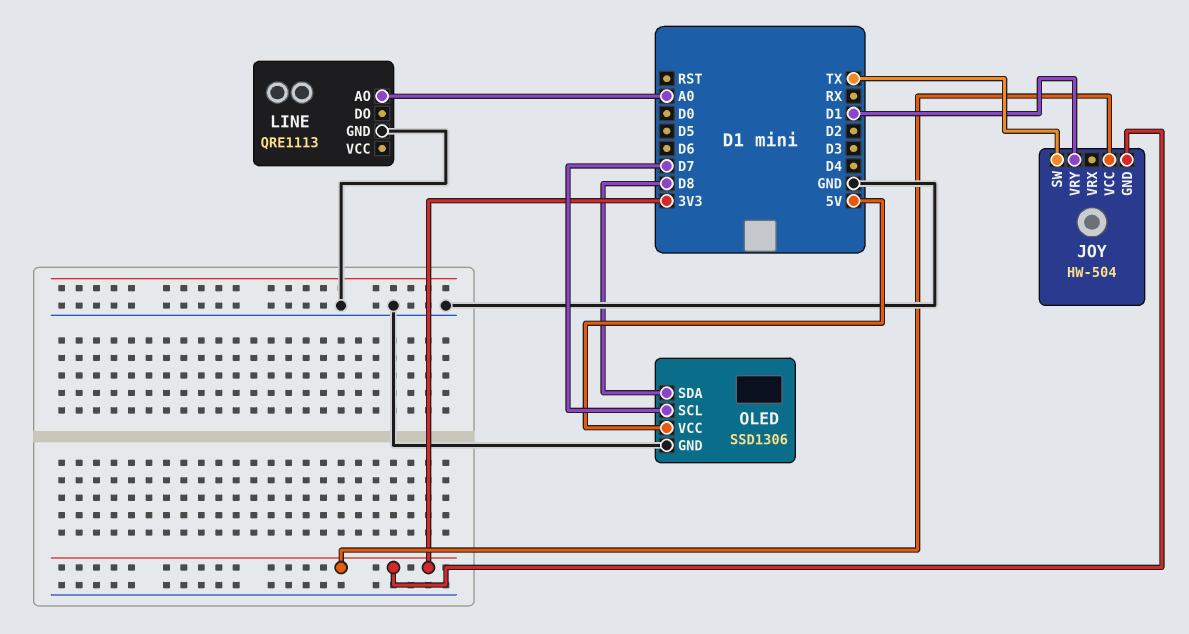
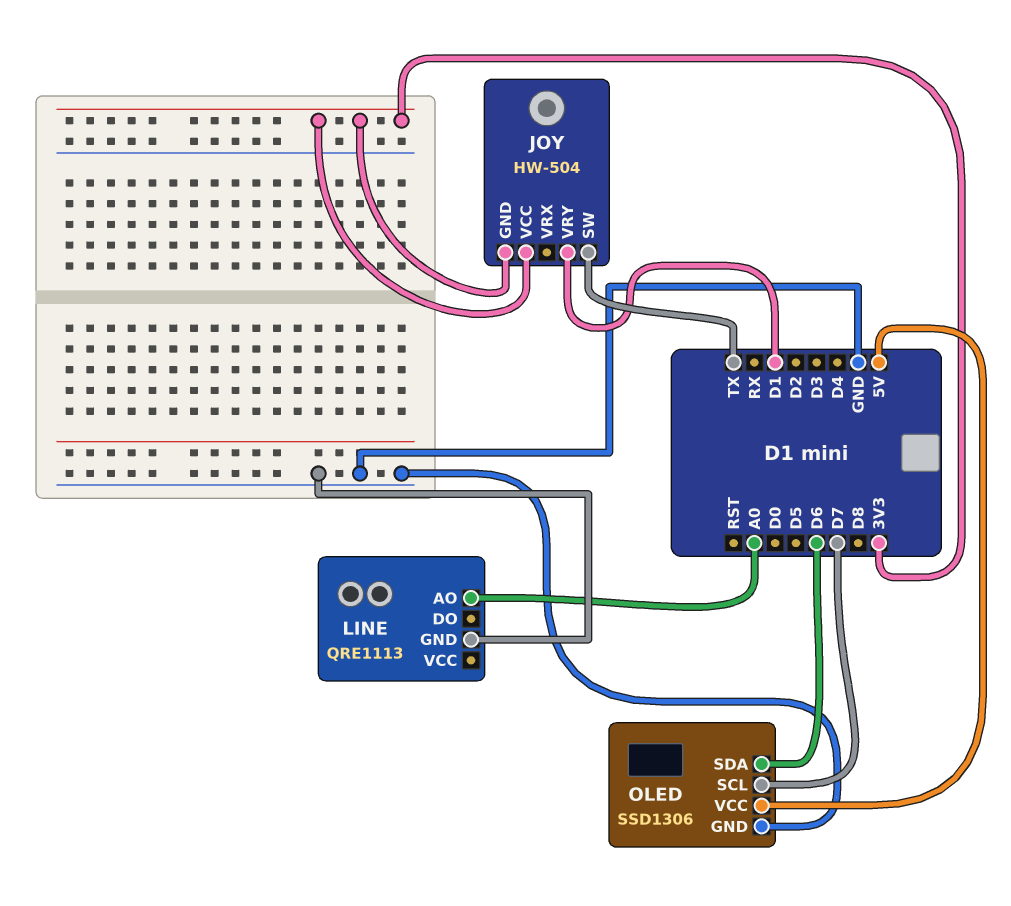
OLED pin SDA: D8 -> D6

